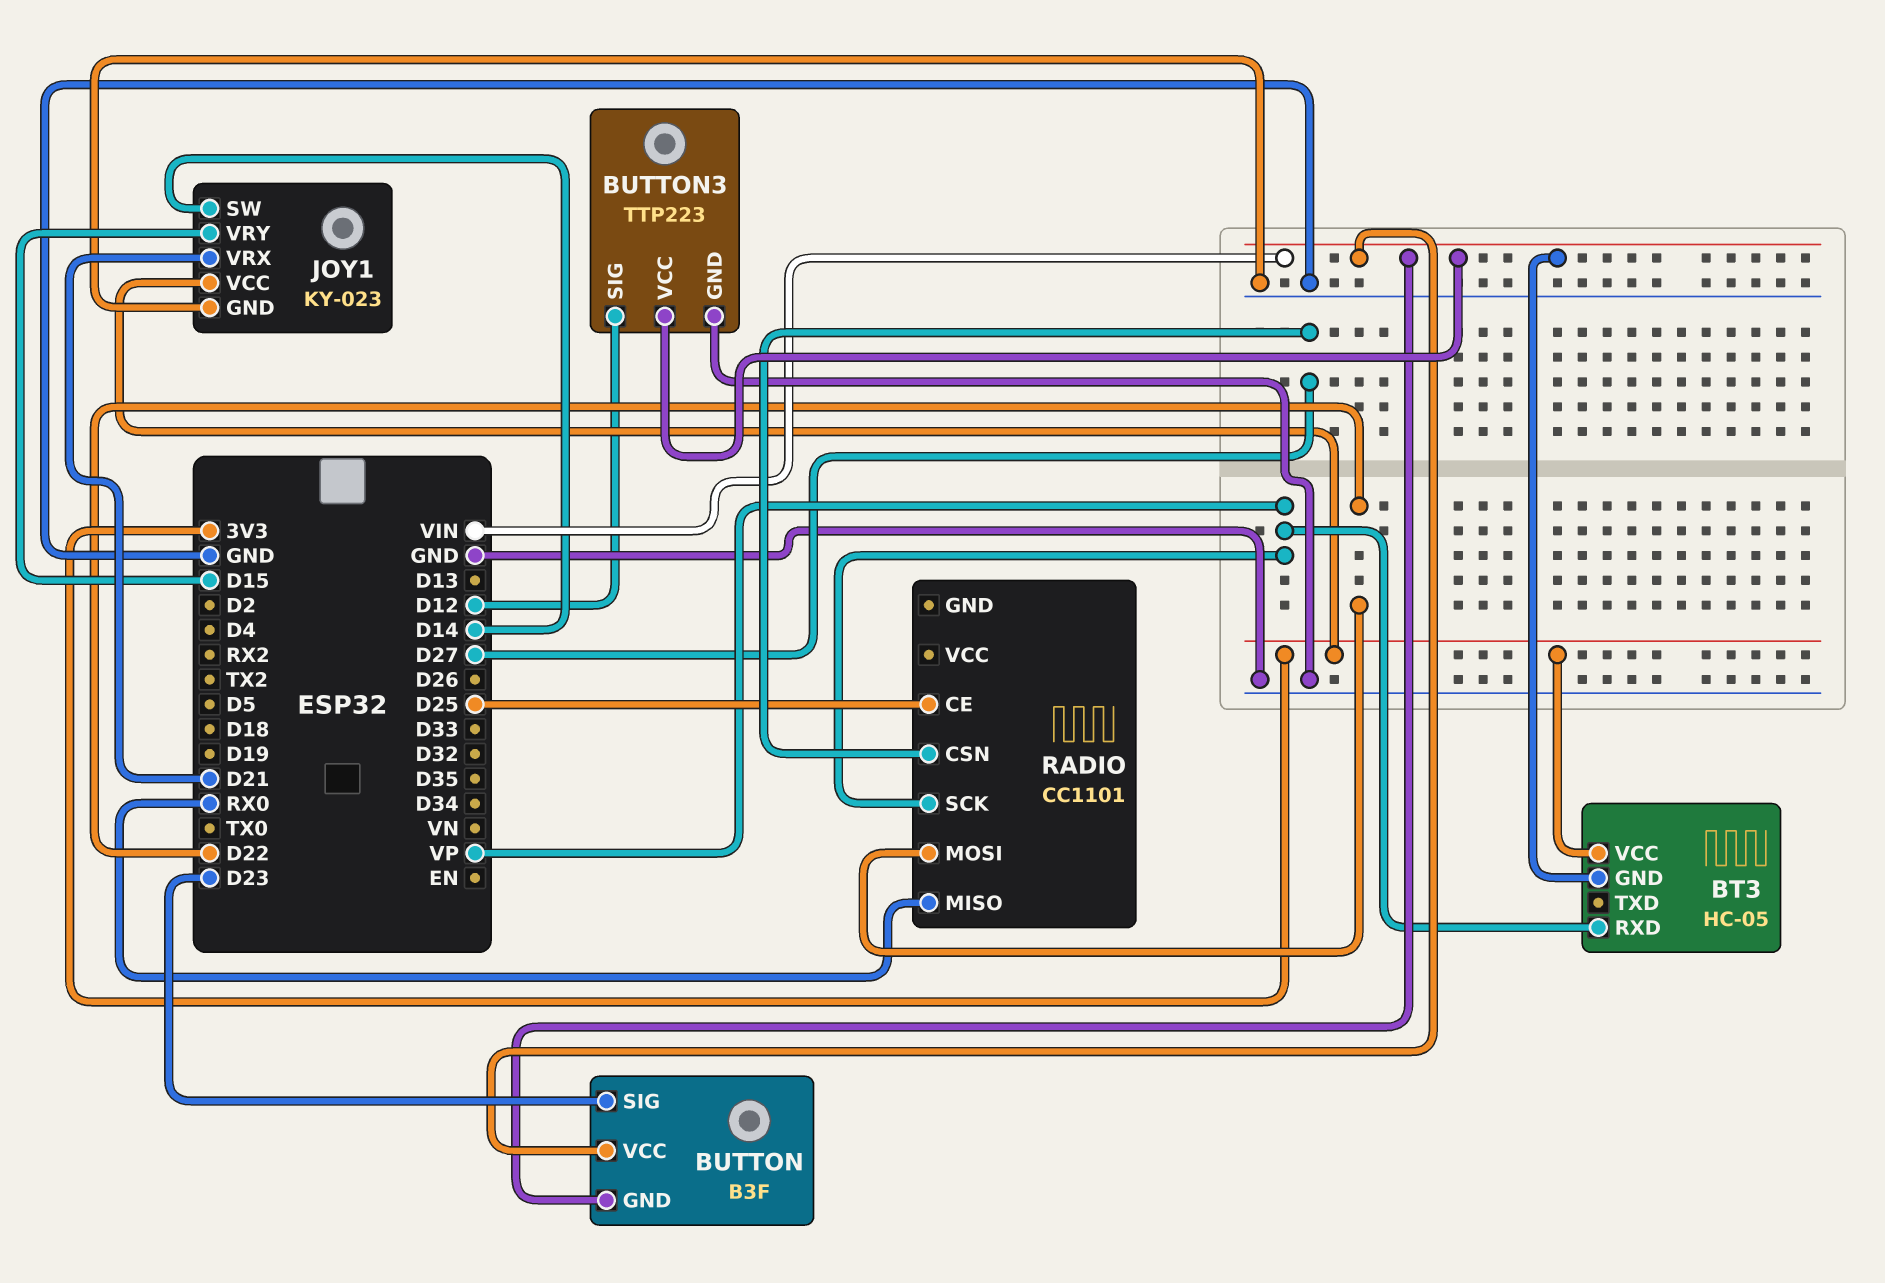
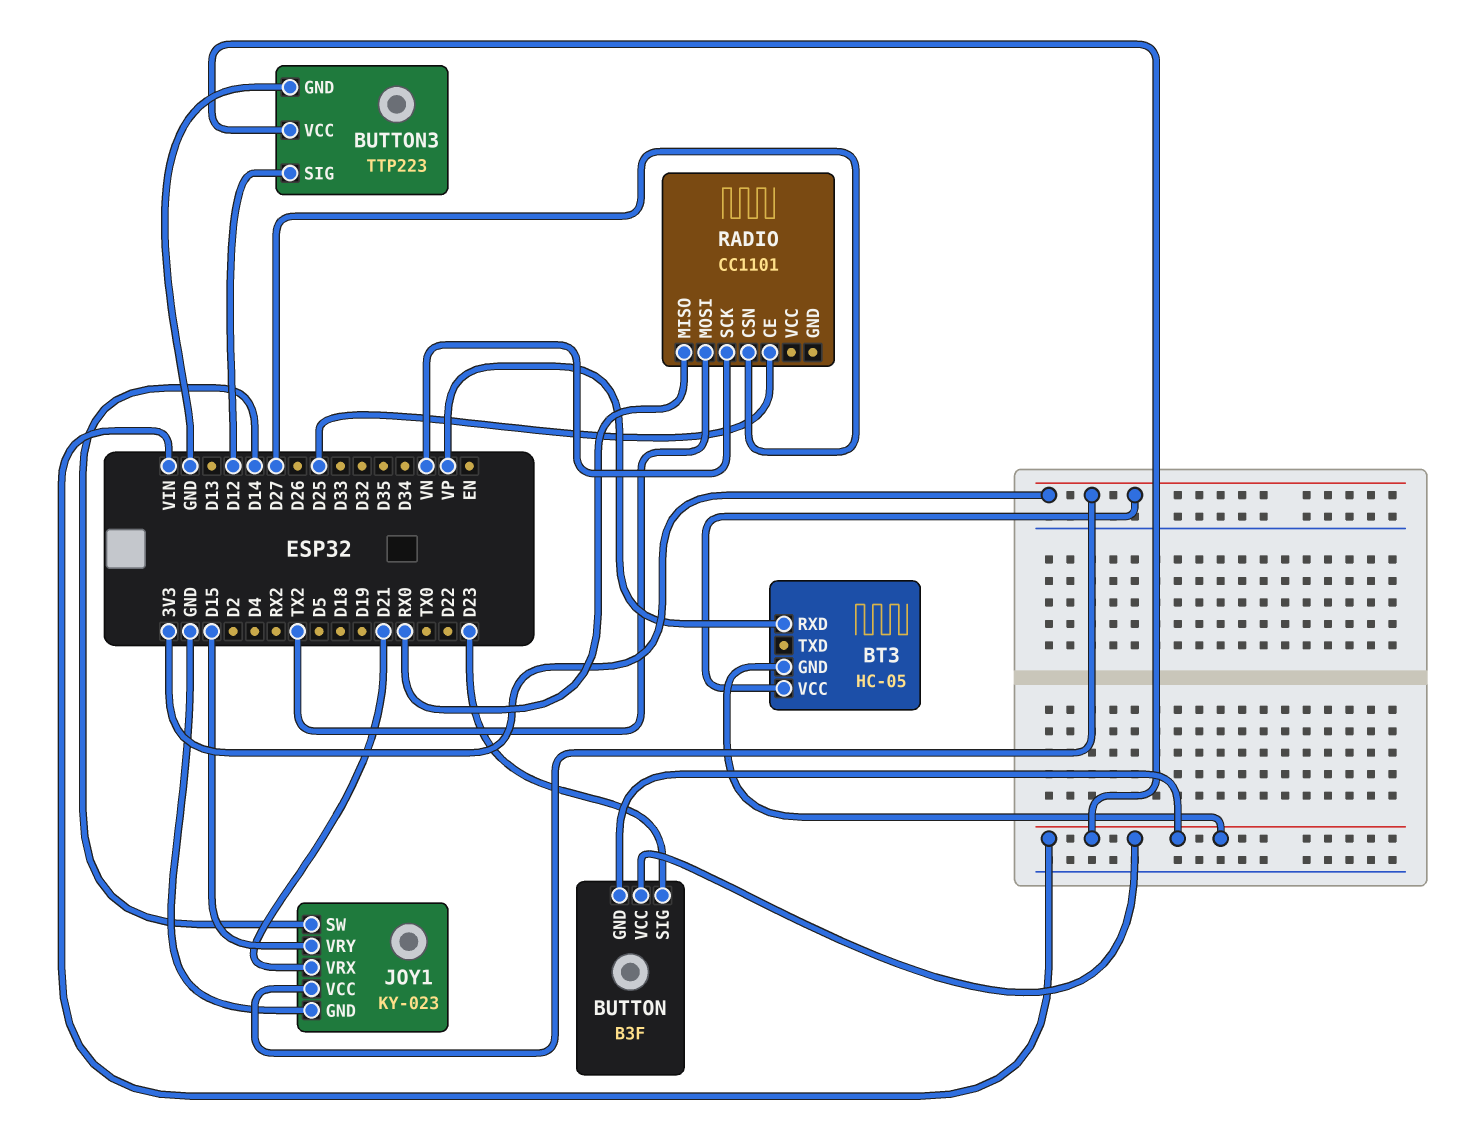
RADIO pin MOSI: D22 -> TX2
RADIO pin SCK: VP -> VN

